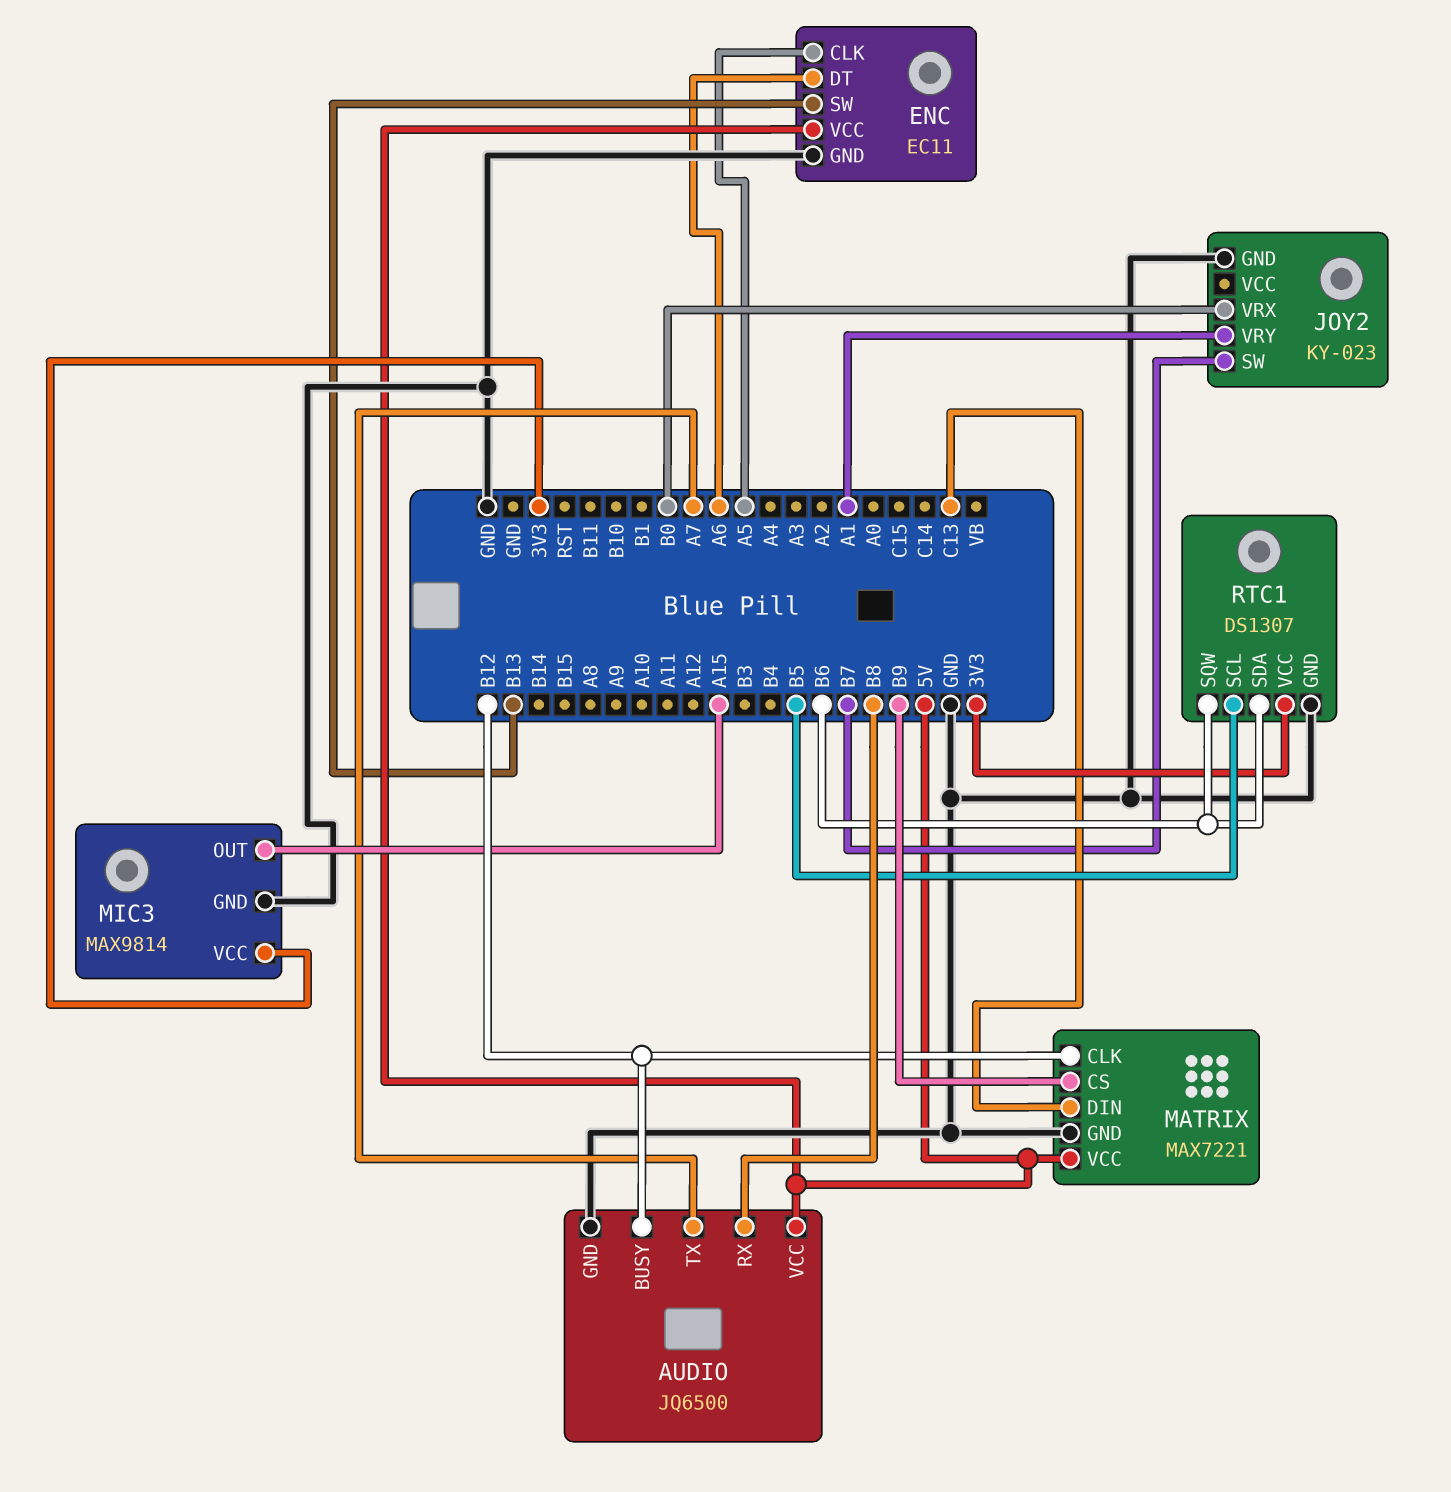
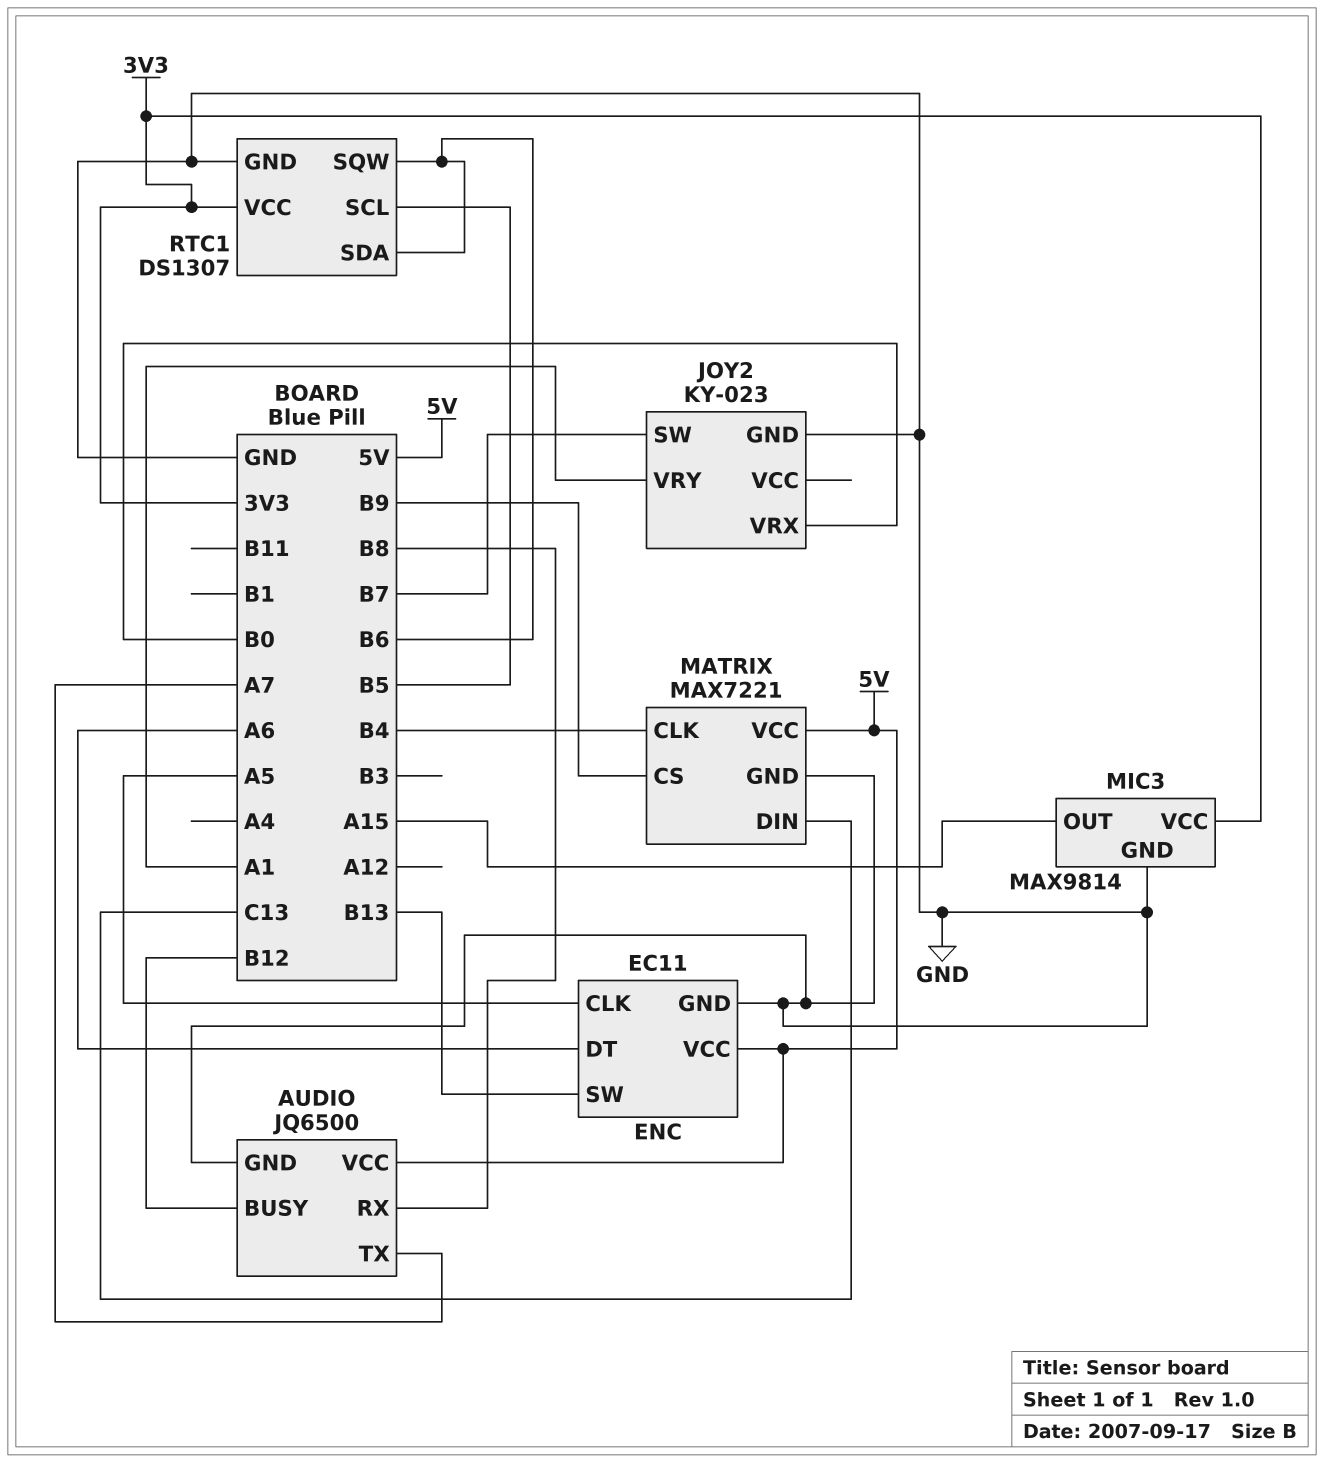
MATRIX pin CLK: B12 -> B4

